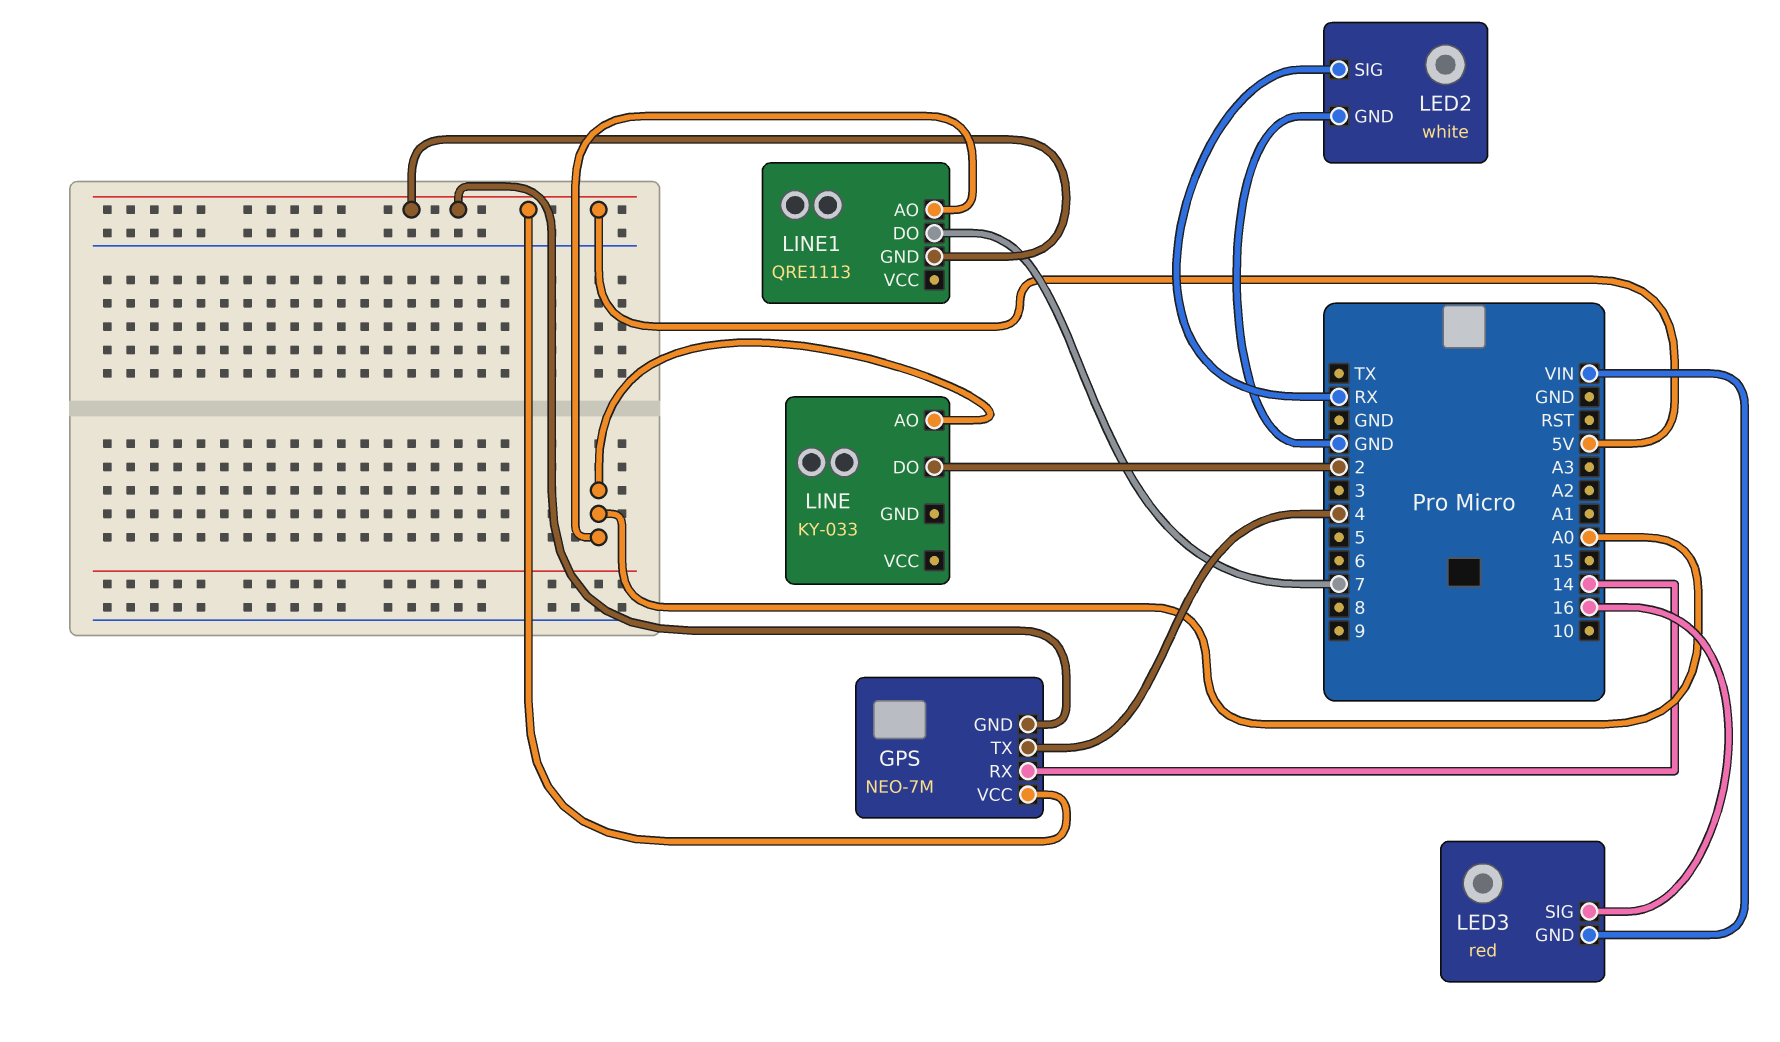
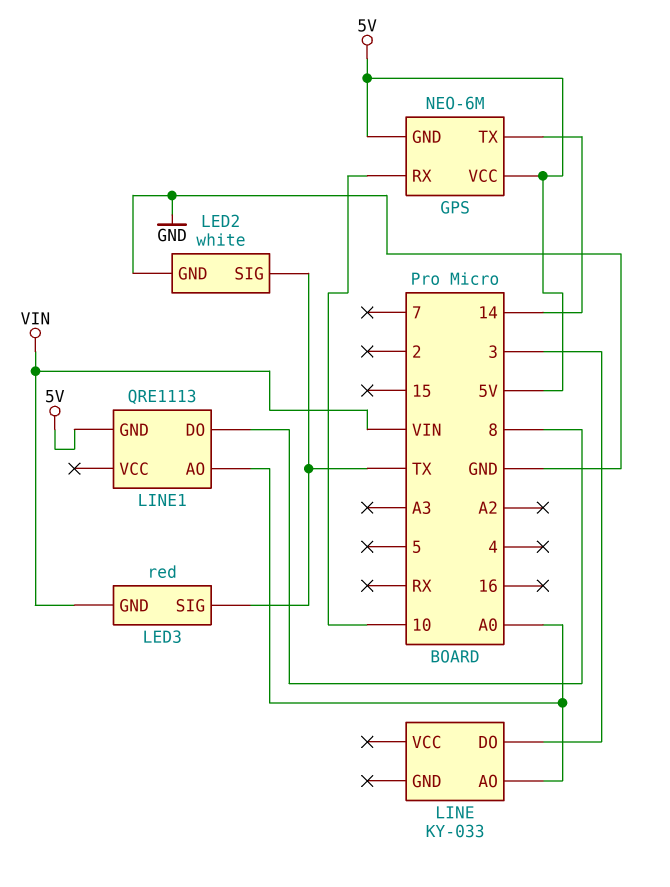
GPS: NEO-7M -> NEO-6M
GPS pin RX: 14 -> 10
GPS pin TX: 4 -> 14
LED2 pin SIG: RX -> TX
LED3 pin SIG: 16 -> TX
LINE pin DO: 2 -> 3
LINE1 pin DO: 7 -> 8

